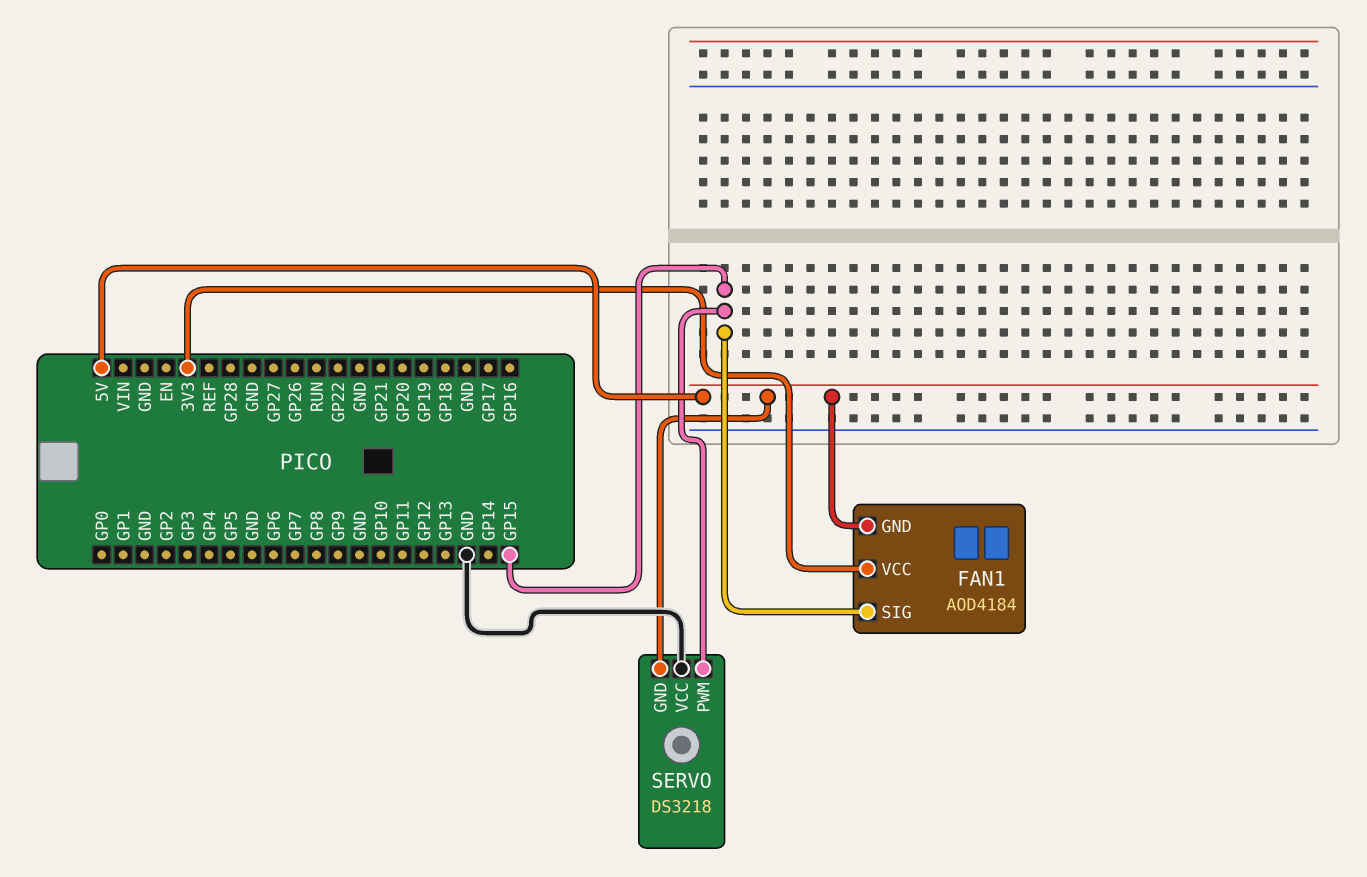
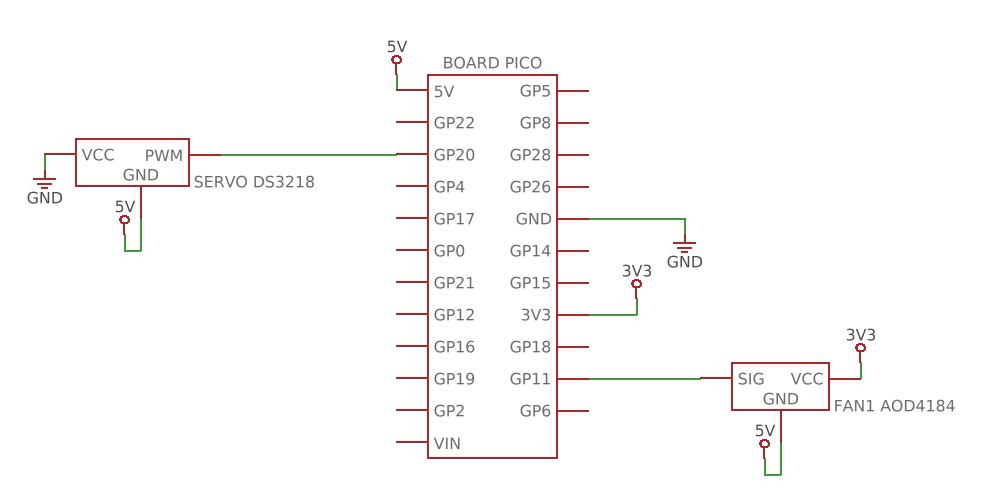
FAN1 pin SIG: GP15 -> GP11
SERVO pin PWM: GP15 -> GP20

